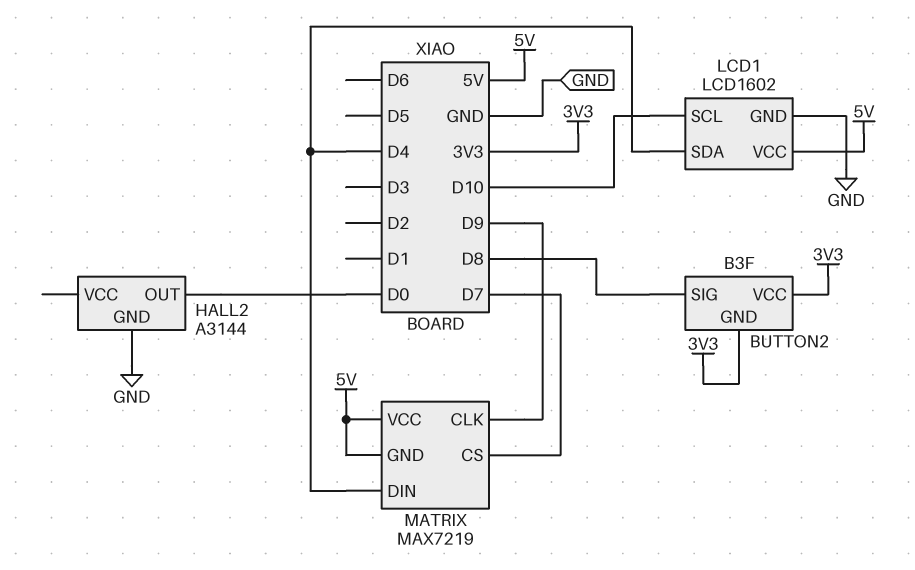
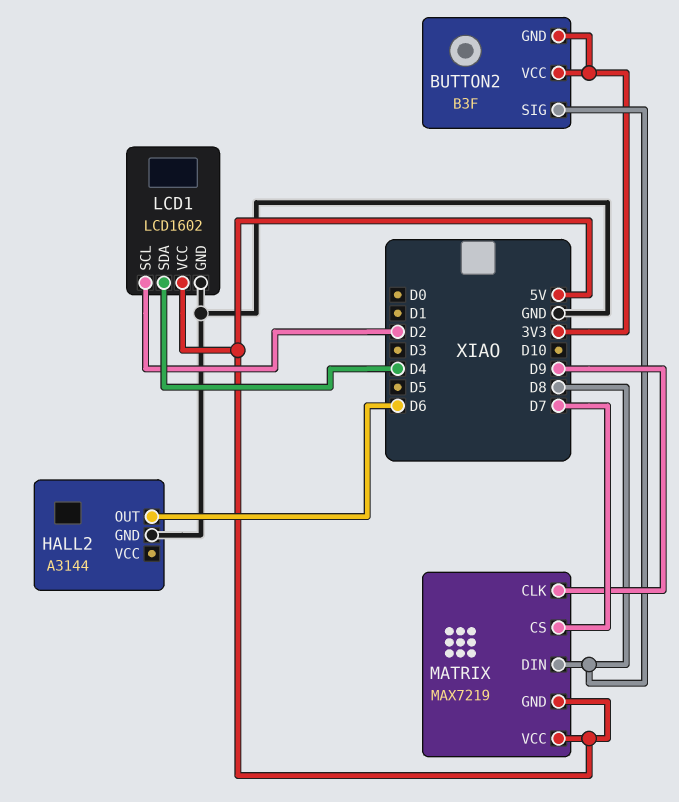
HALL2 pin OUT: D0 -> D6
LCD1 pin SCL: D10 -> D2
MATRIX pin DIN: D4 -> D8

